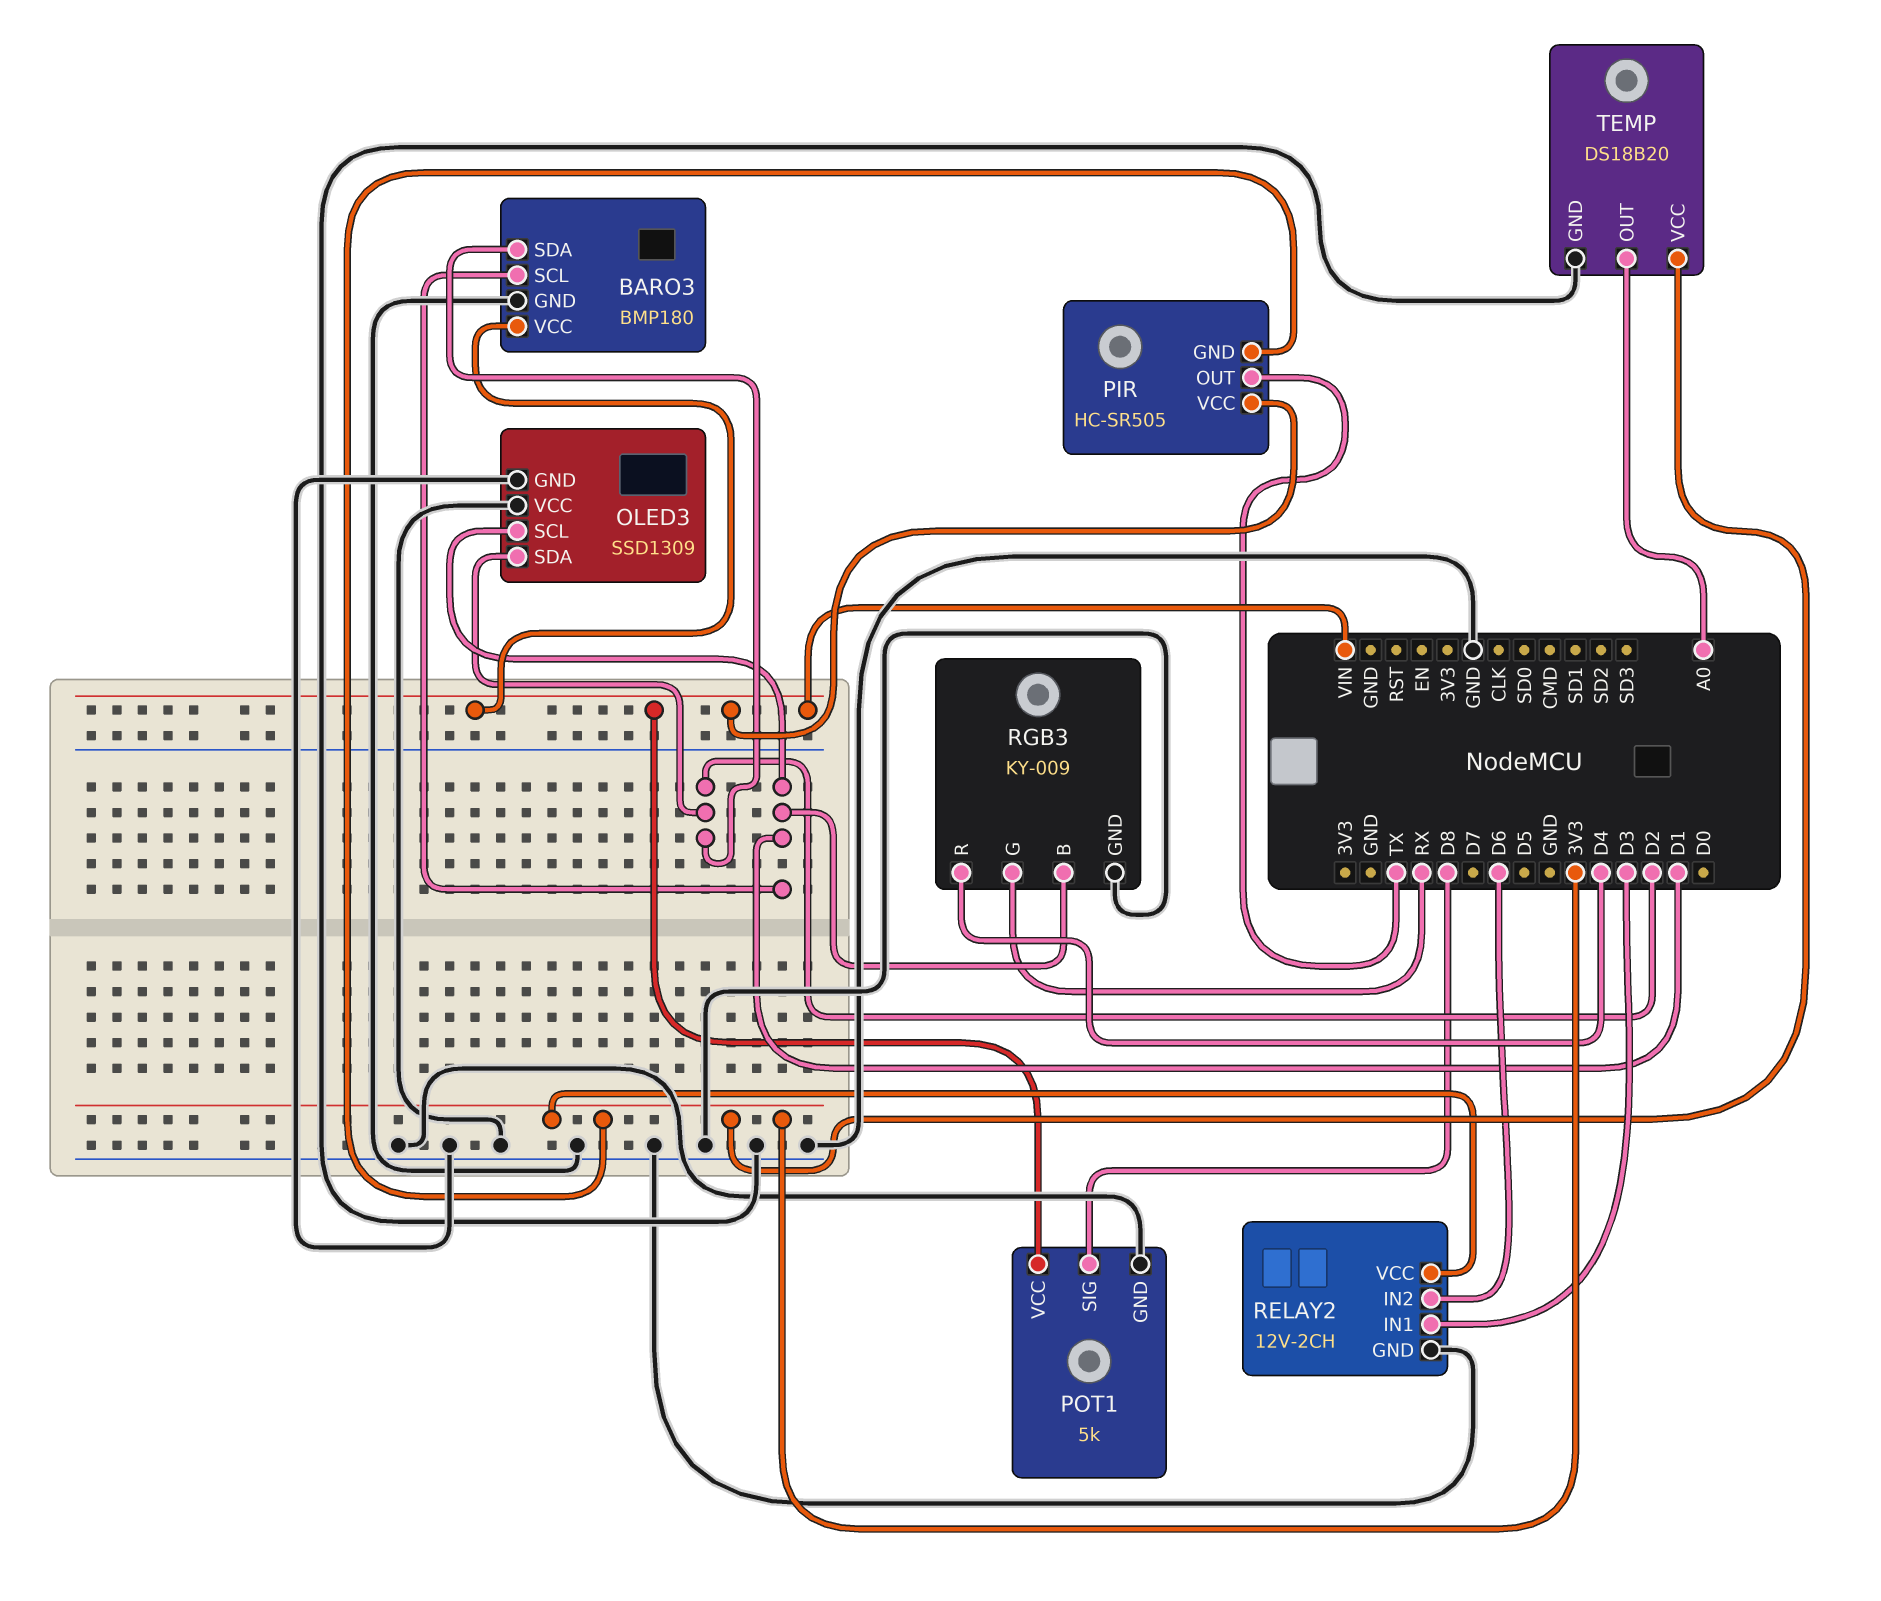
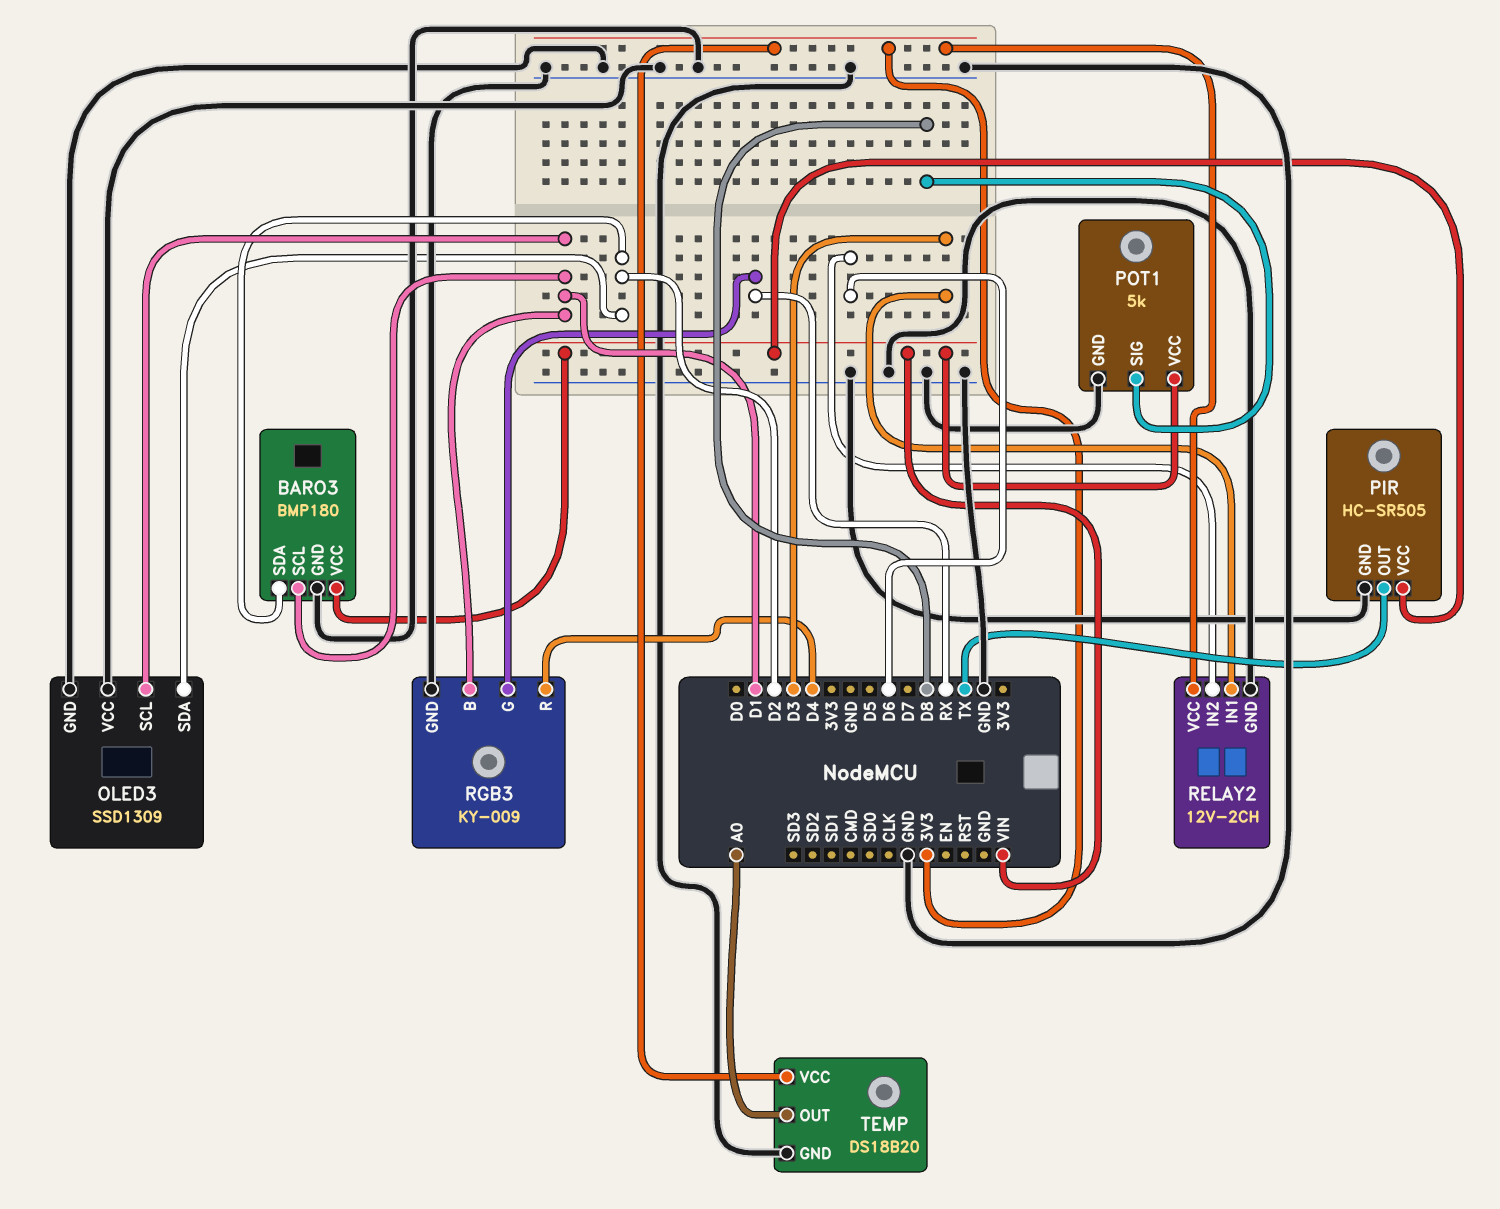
PIR pin GND: 3V3 -> GND

